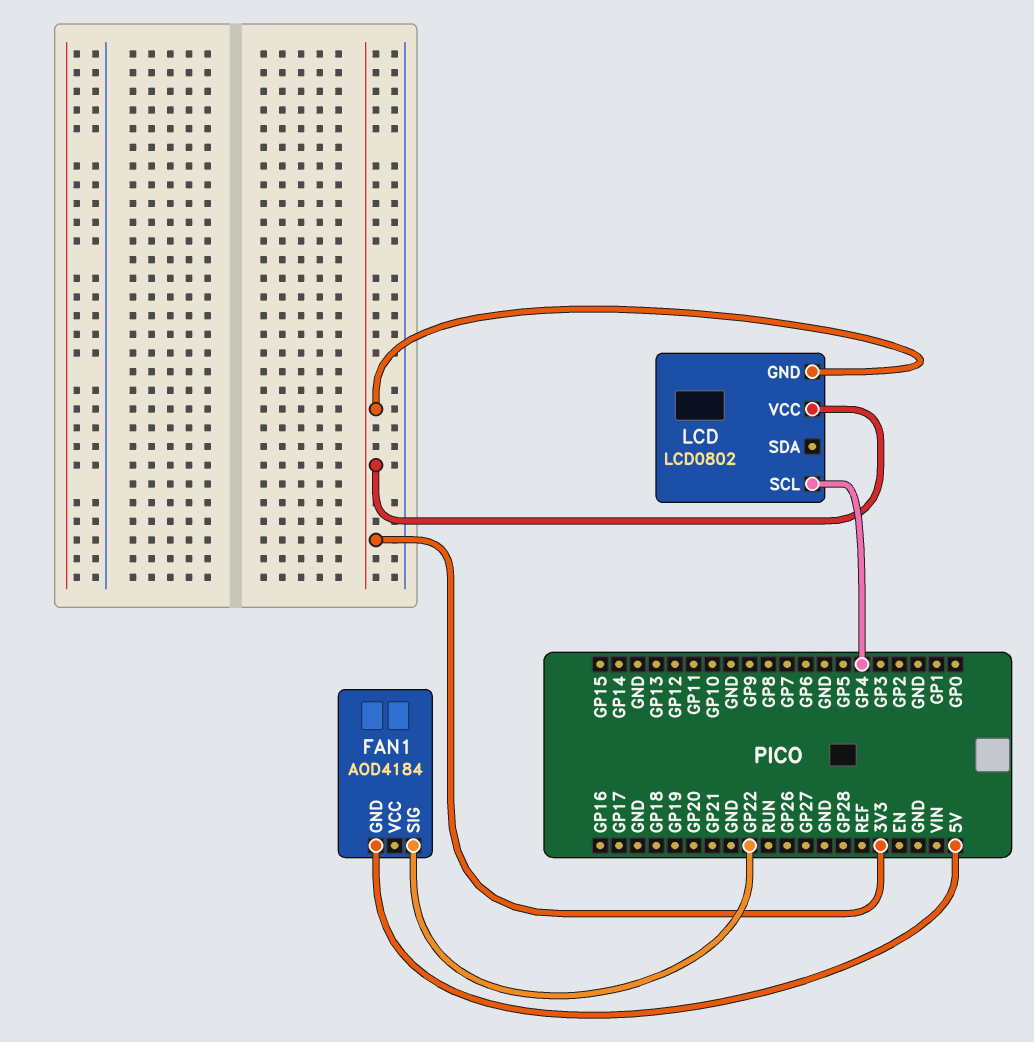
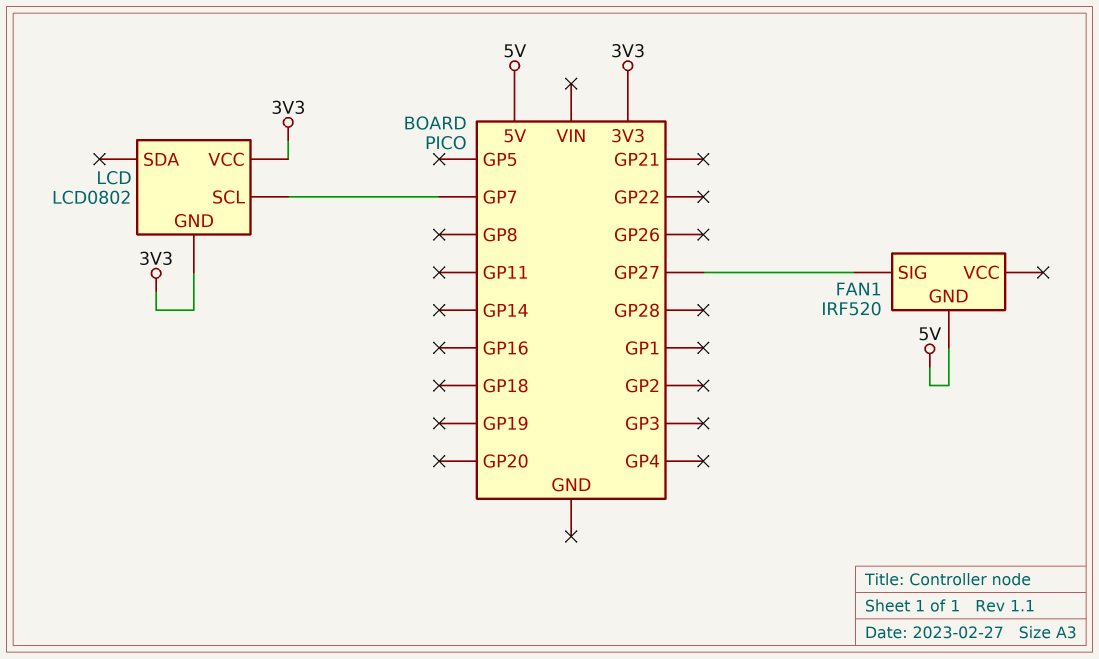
FAN1: AOD4184 -> IRF520
FAN1 pin SIG: GP22 -> GP27
LCD pin SCL: GP4 -> GP7

